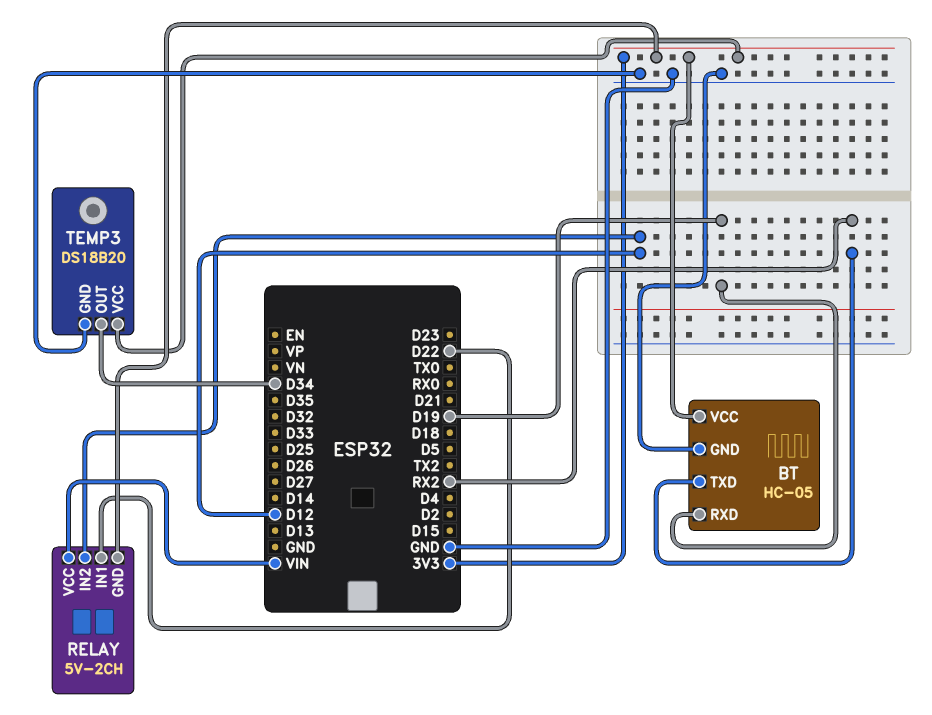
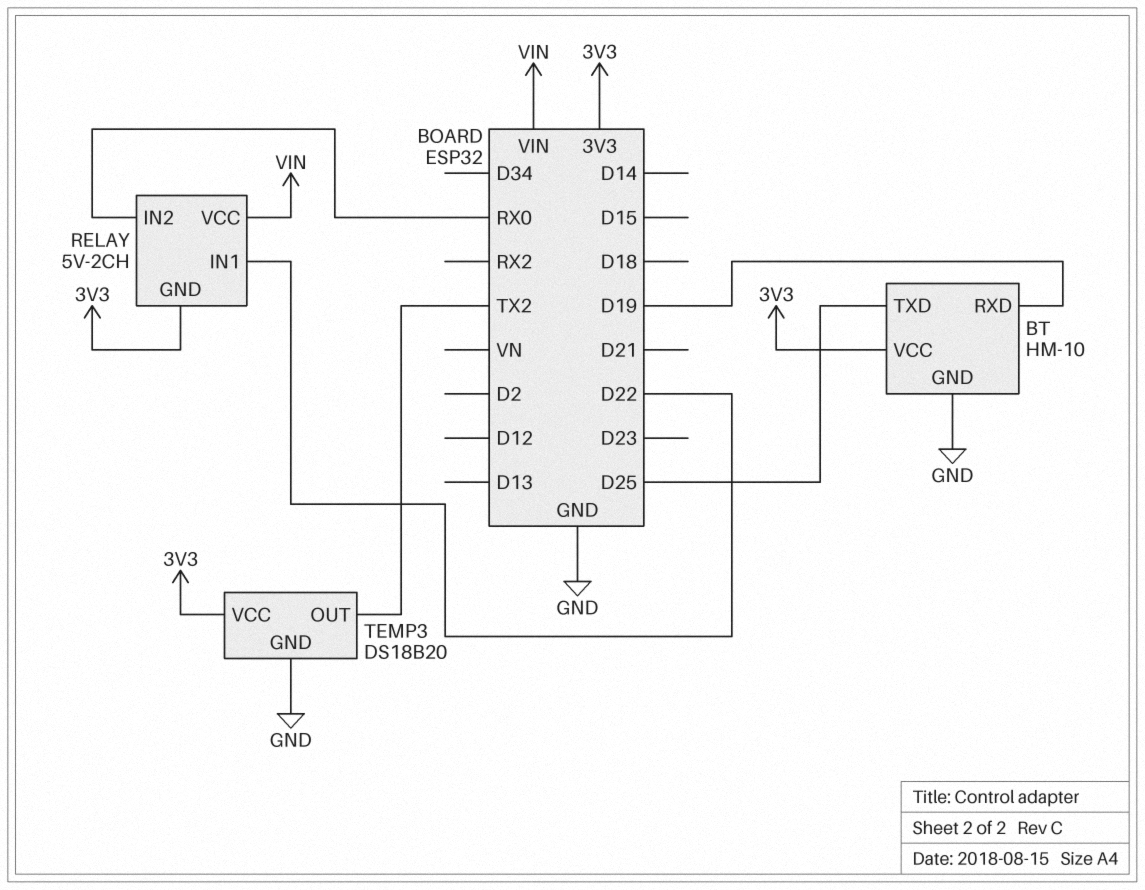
BT: HC-05 -> HM-10
BT pin TXD: RX2 -> D25
RELAY pin IN2: D12 -> RX0
TEMP3 pin OUT: D34 -> TX2

